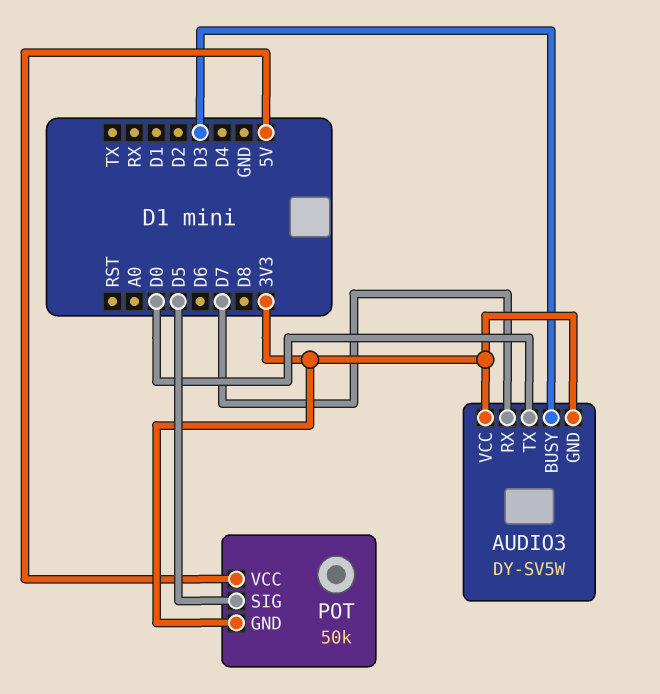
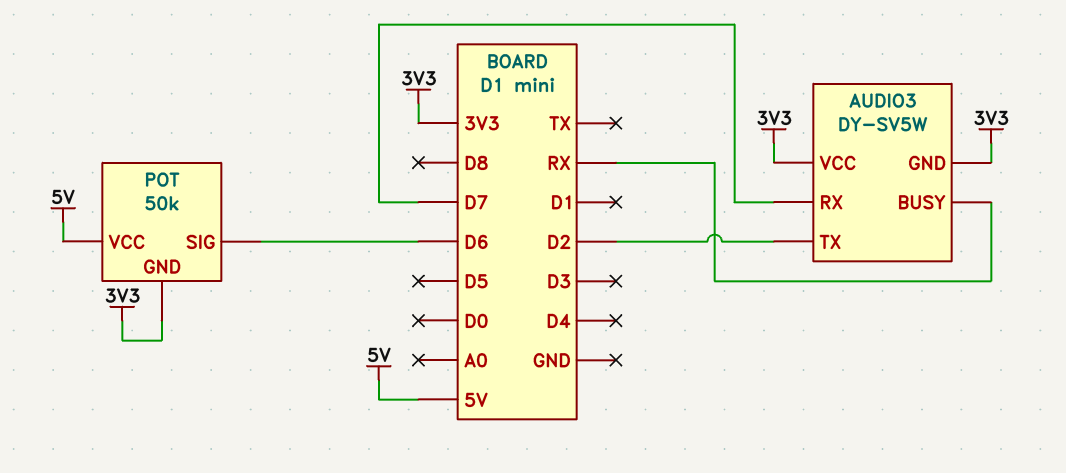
AUDIO3 pin BUSY: D3 -> RX
AUDIO3 pin TX: D0 -> D2
POT pin SIG: D5 -> D6

